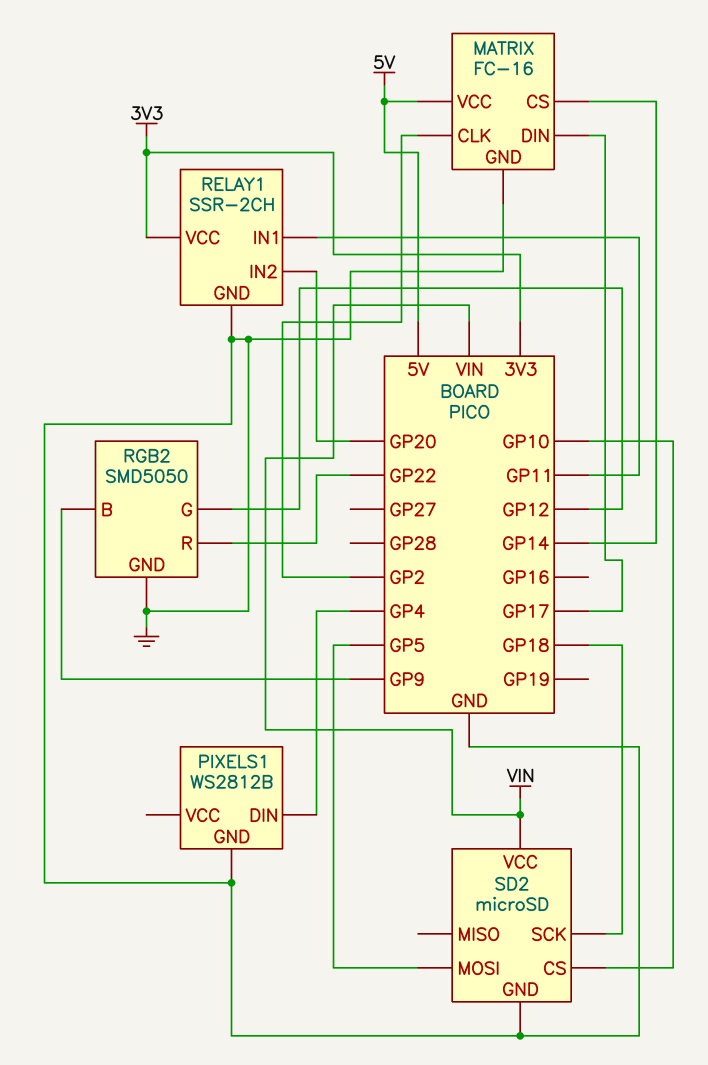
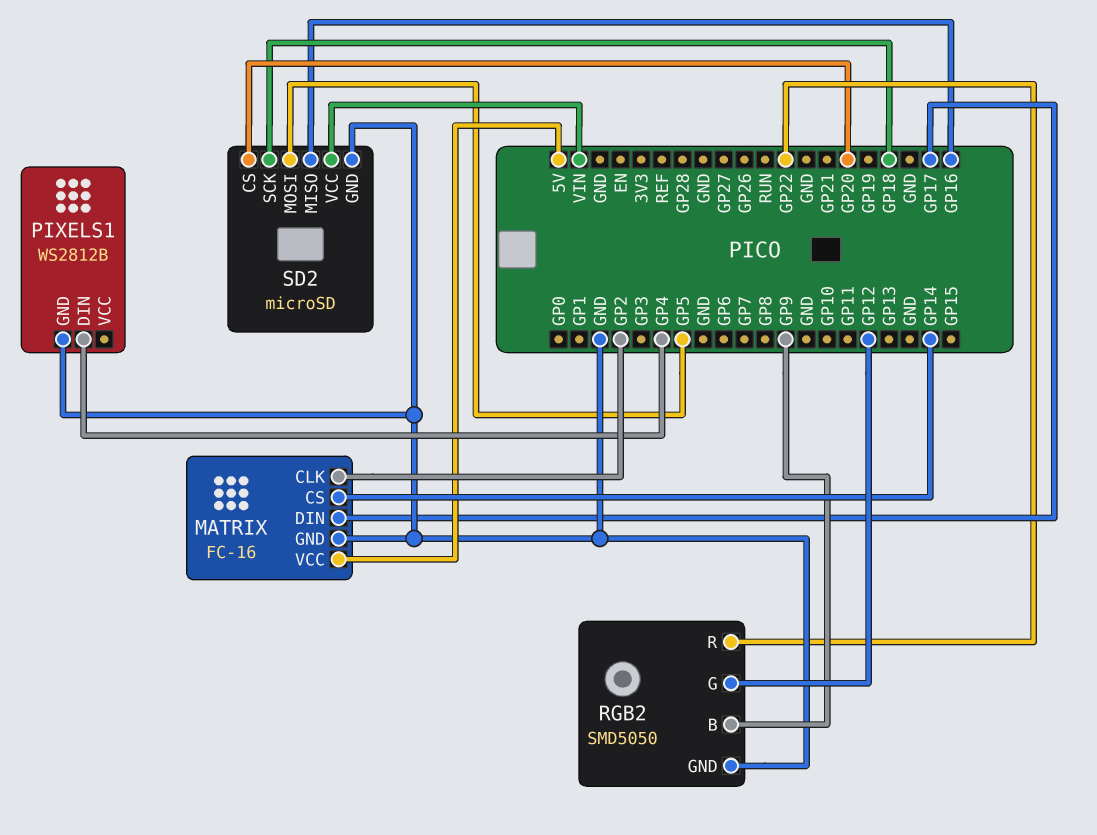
RELAY1: SSR-2CH -> none
RELAY1 pin GND: GND -> none
RELAY1 pin IN1: GP11 -> none
RELAY1 pin IN2: GP20 -> none
RELAY1 pin VCC: 3V3 -> none
SD2 pin CS: GP10 -> GP20
SD2 pin MISO: none -> GP16

